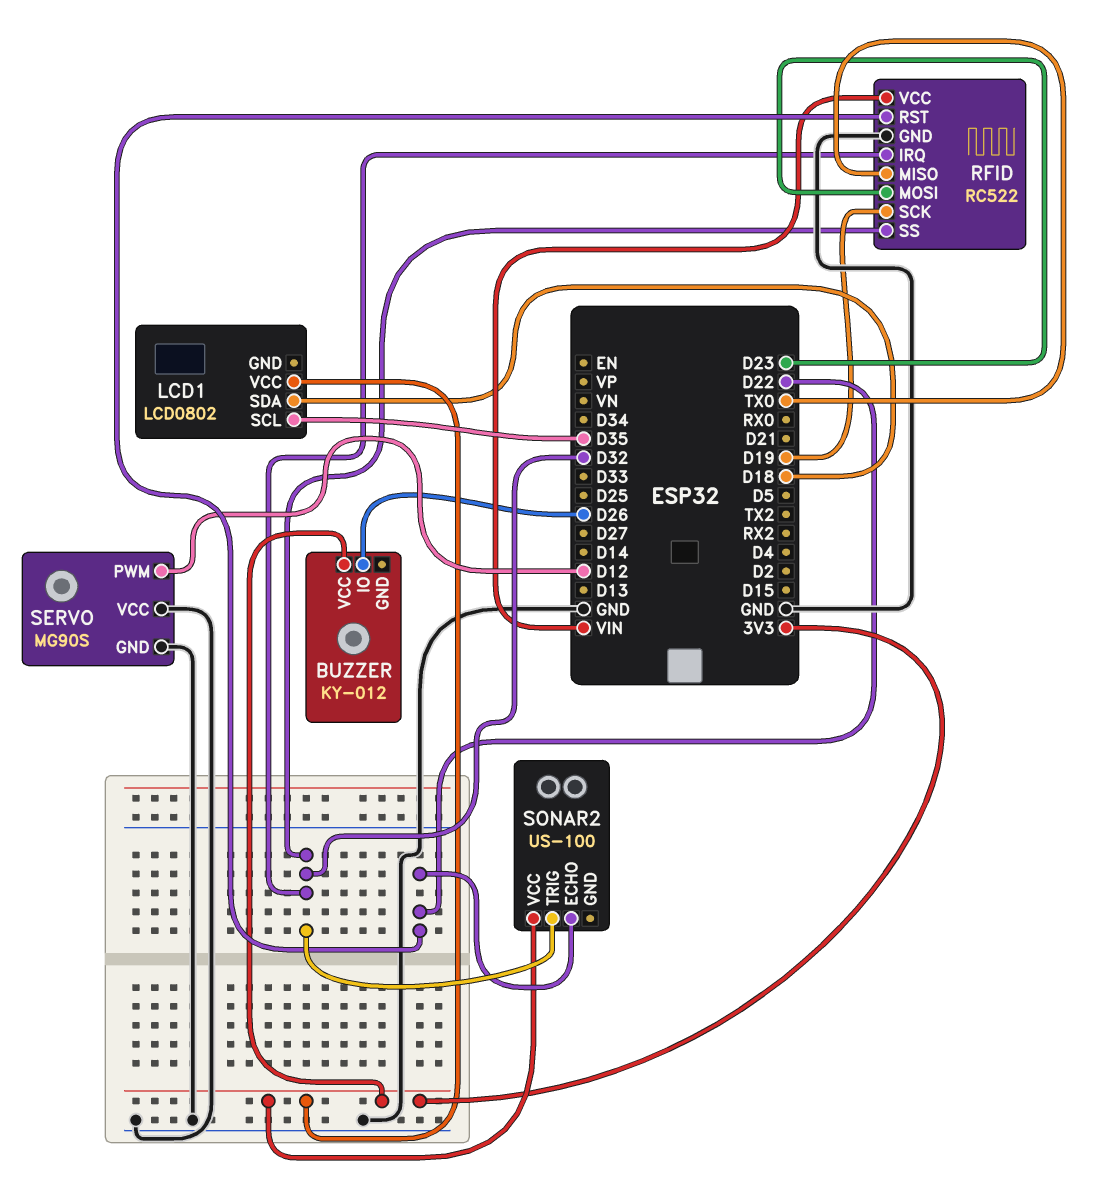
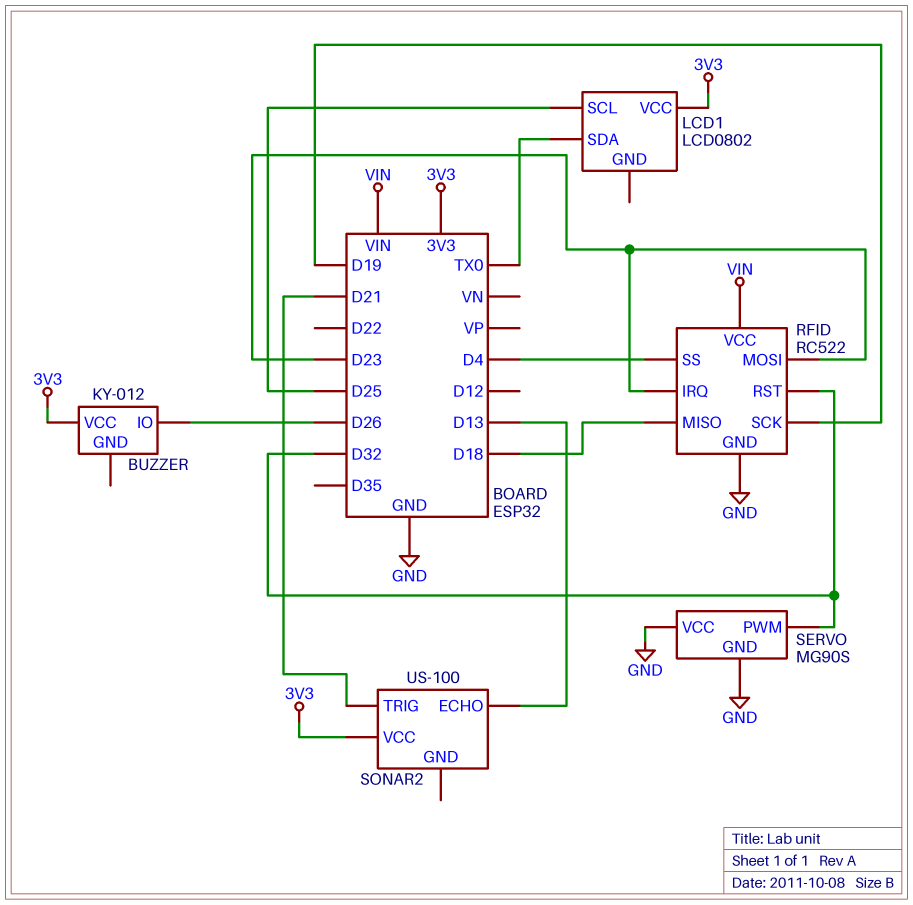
LCD1 pin SCL: D35 -> D25
LCD1 pin SDA: D18 -> TX0
RFID pin IRQ: D32 -> D23
RFID pin MISO: TX0 -> D18
RFID pin RST: D22 -> D32
RFID pin SS: D32 -> D4
SERVO pin PWM: D12 -> D32
SONAR2 pin ECHO: D22 -> D13
SONAR2 pin TRIG: D32 -> D21

